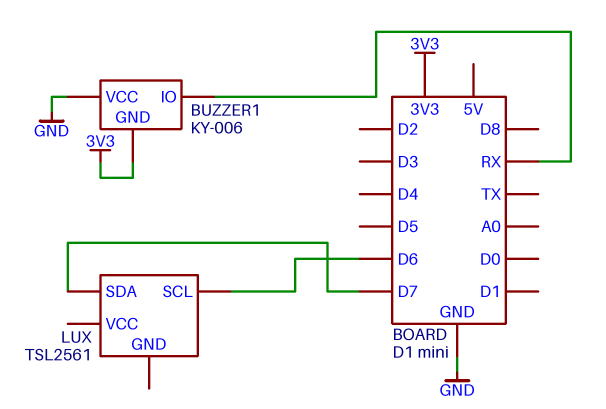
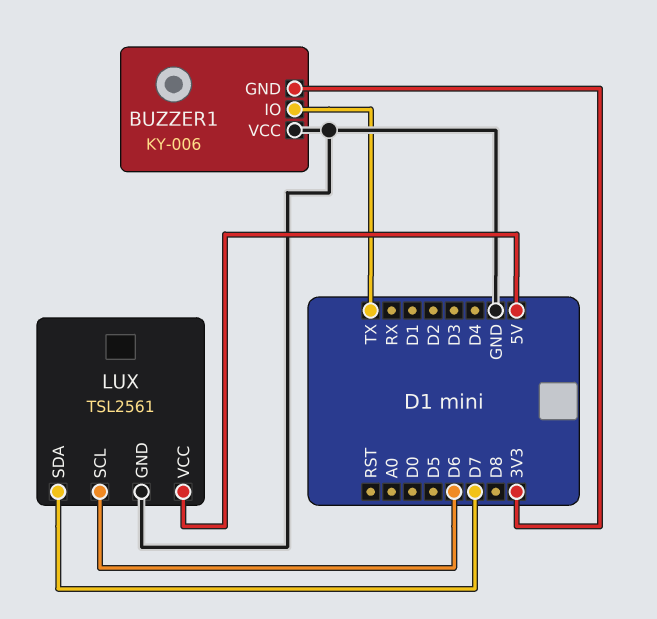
BUZZER1 pin IO: RX -> TX
LUX pin GND: none -> GND
LUX pin VCC: none -> 5V

